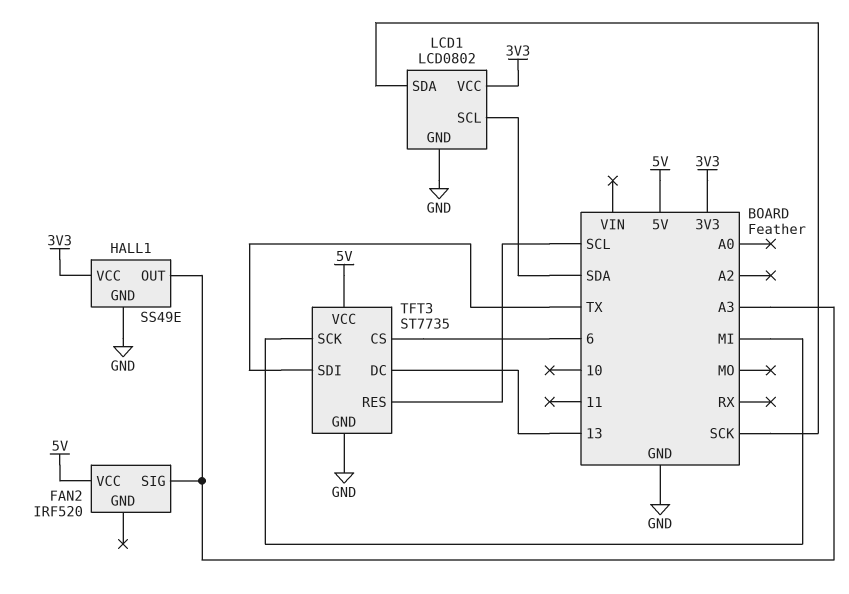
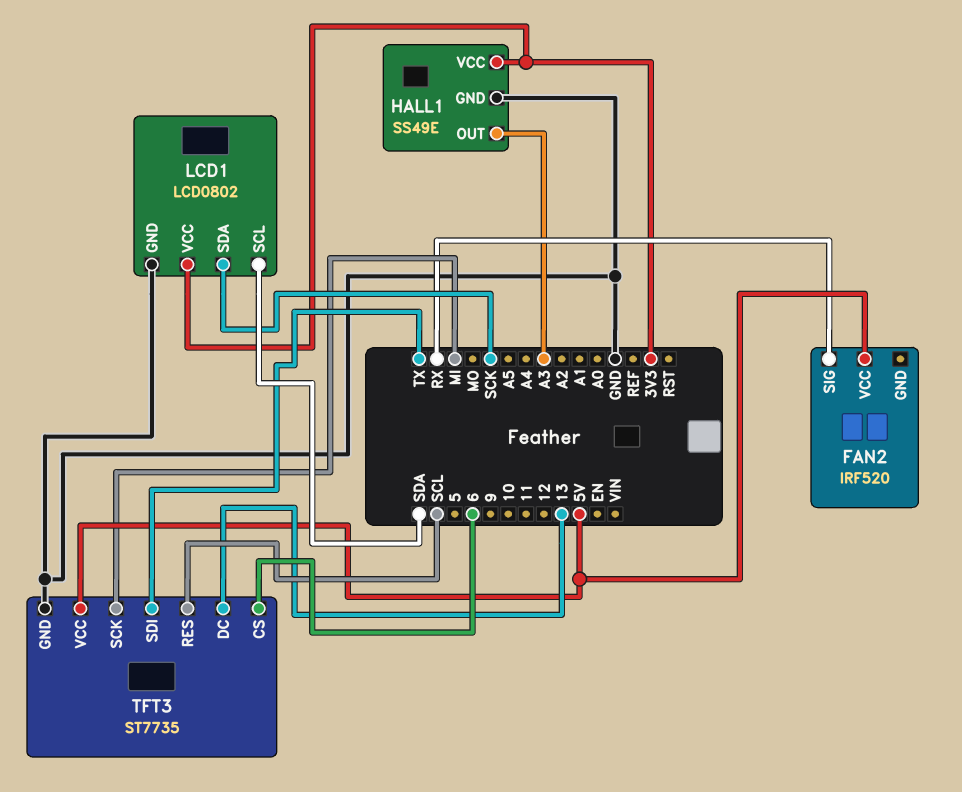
FAN2 pin SIG: A3 -> RX

